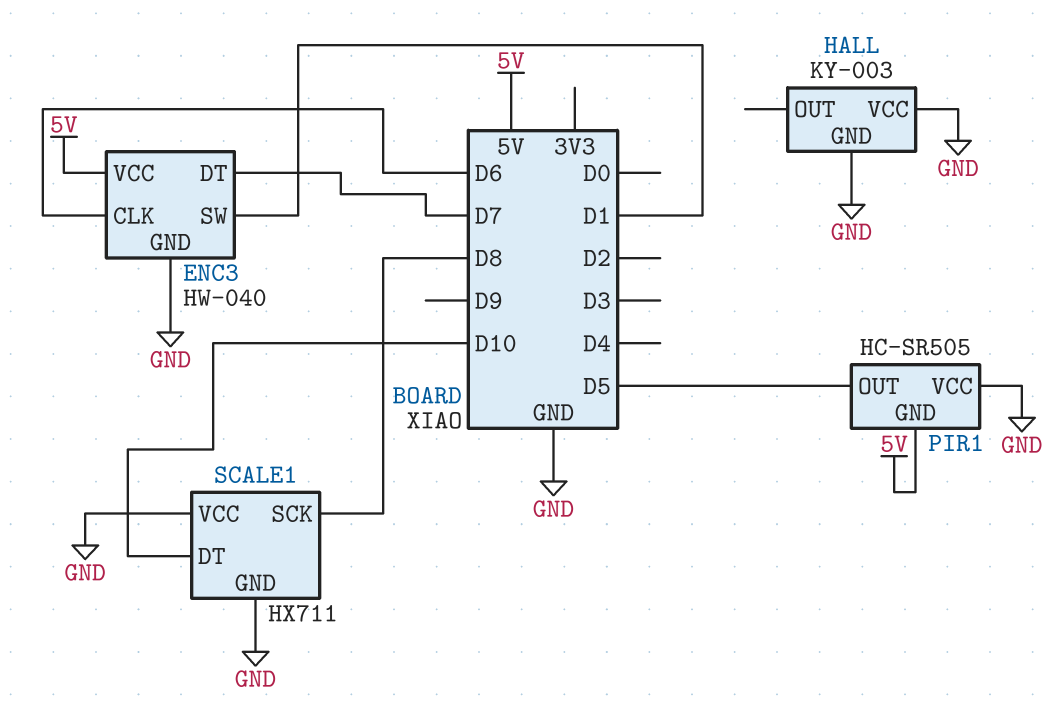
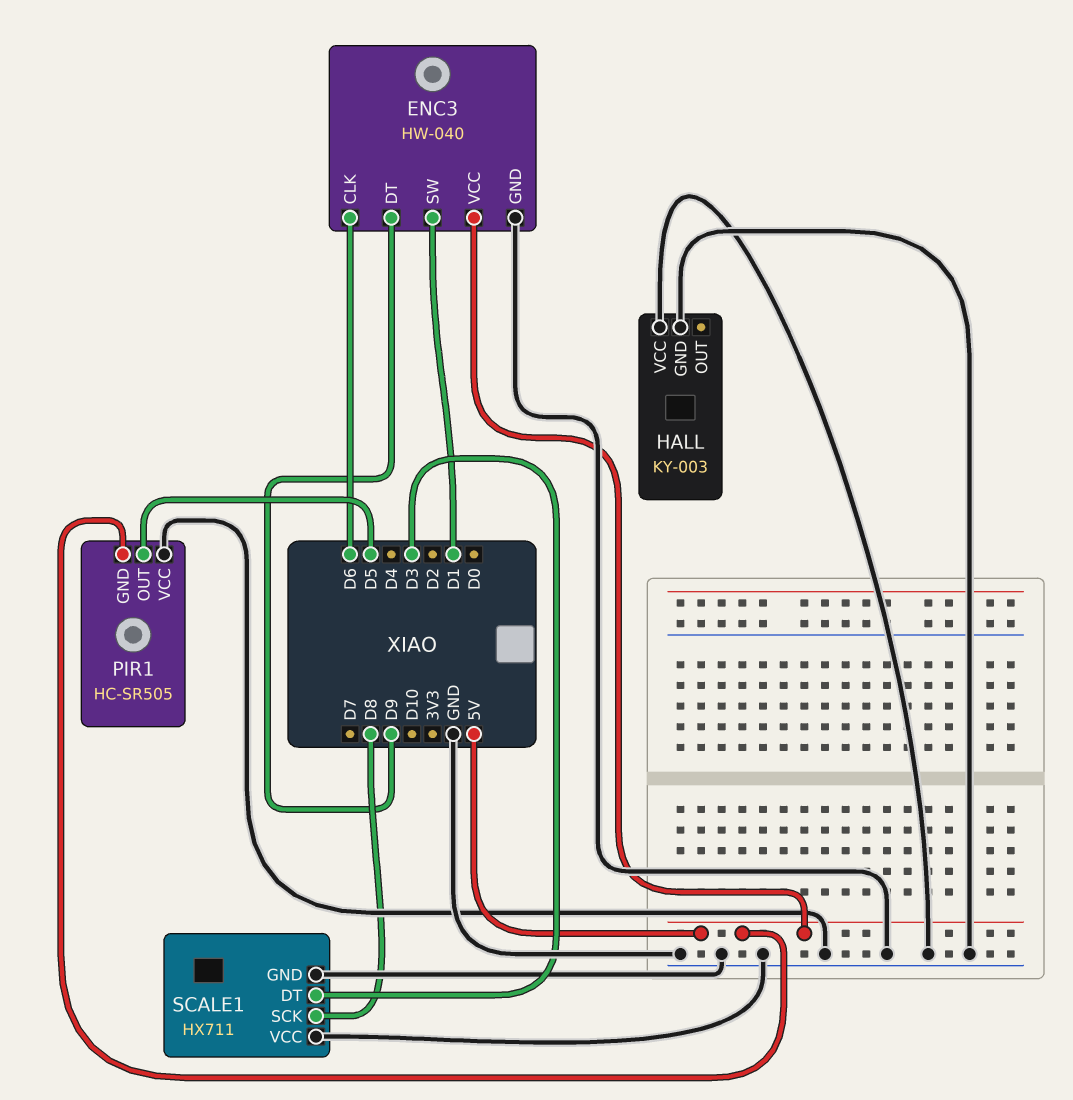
ENC3 pin DT: D7 -> D9
SCALE1 pin DT: D10 -> D3

